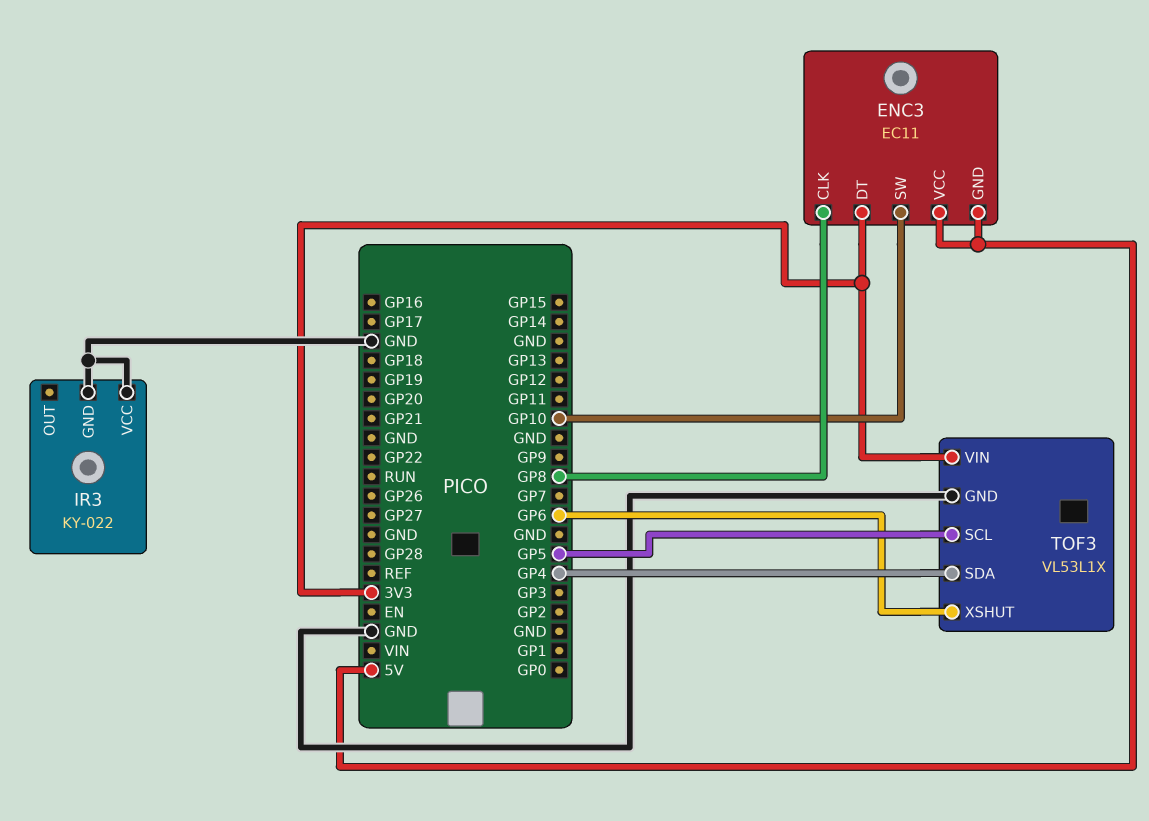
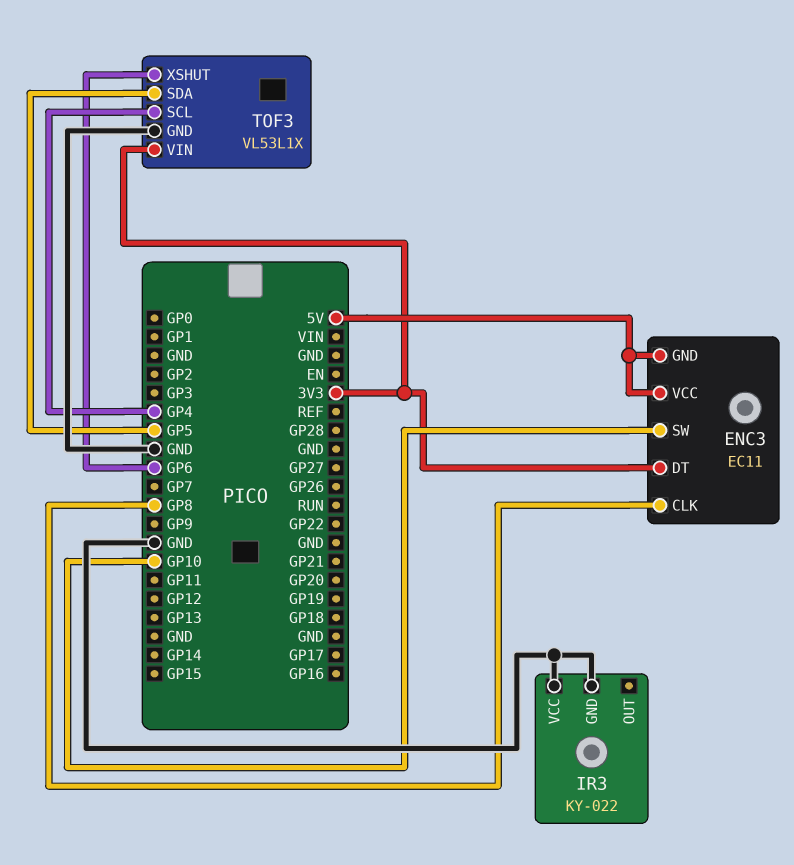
TOF3 pin SCL: GP5 -> GP4
TOF3 pin SDA: GP4 -> GP5

